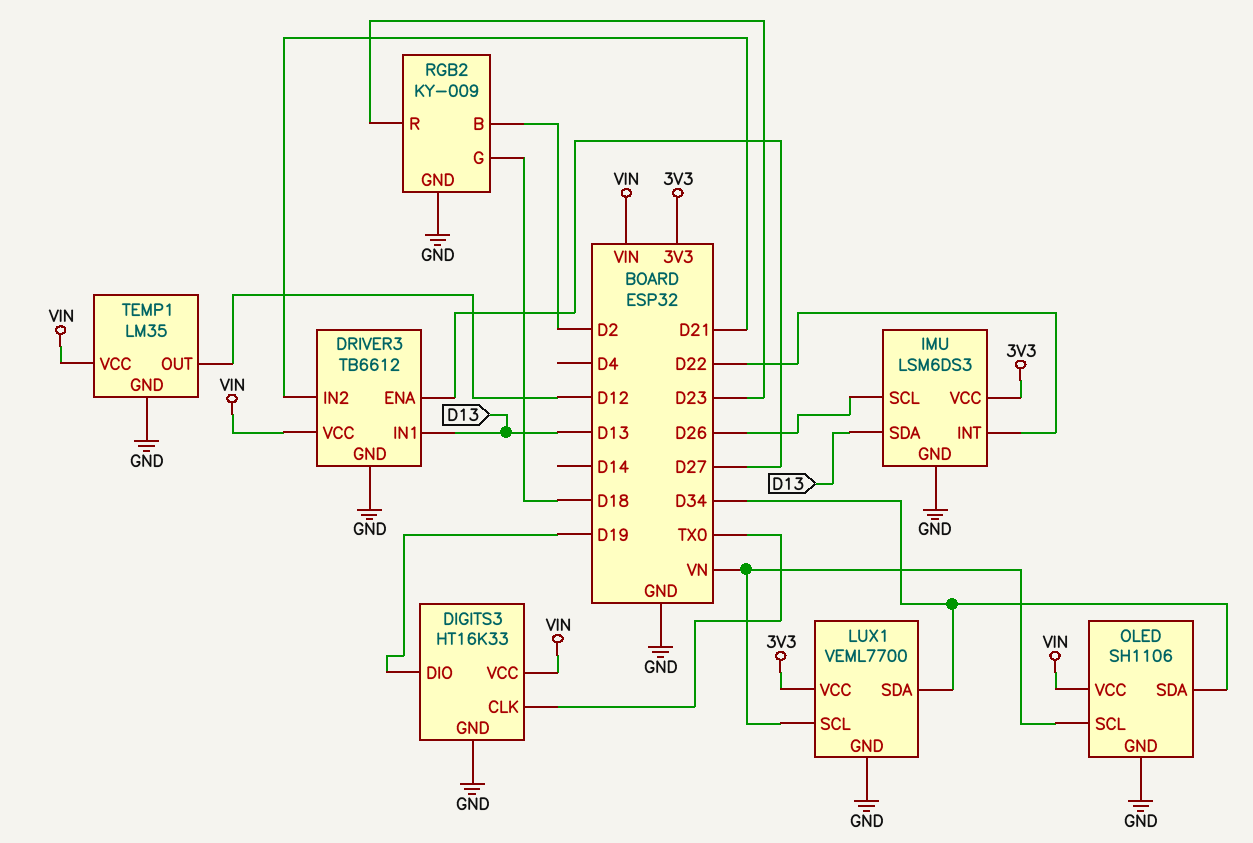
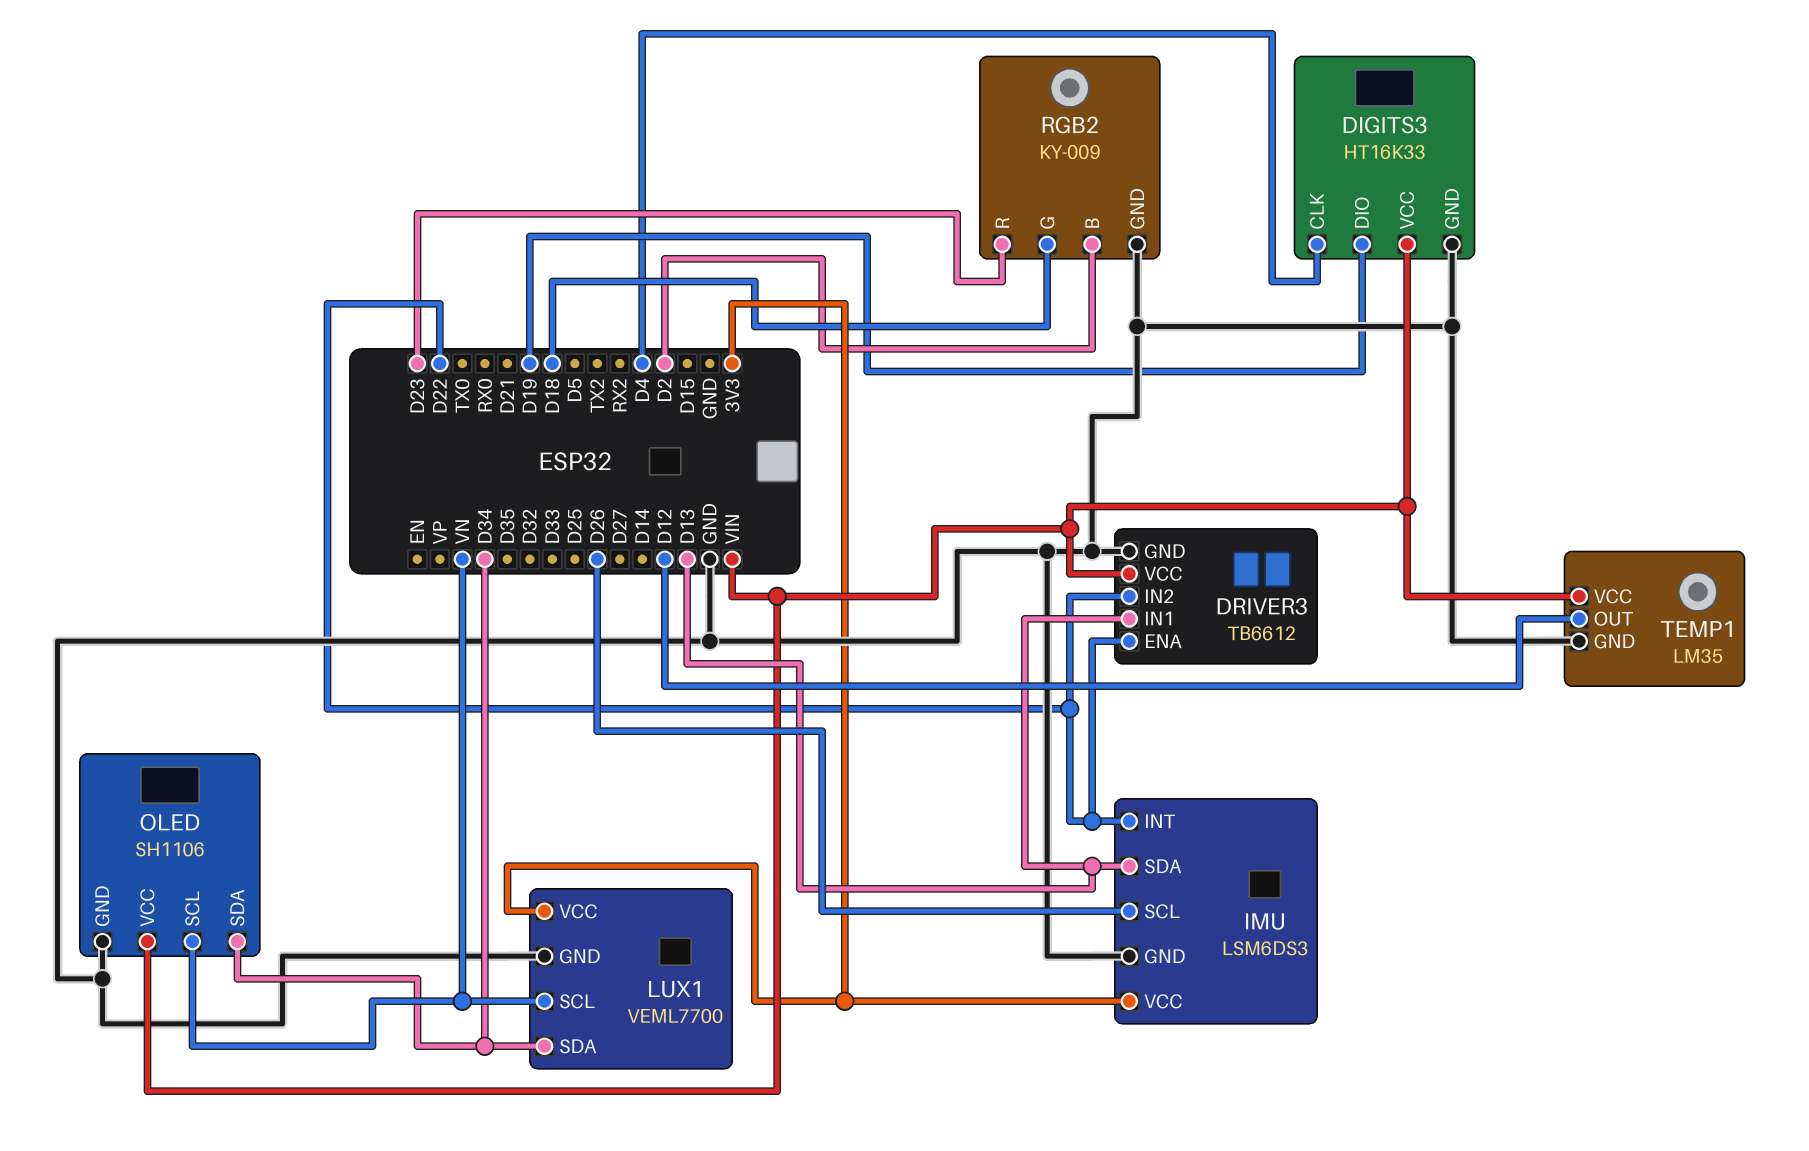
DIGITS3 pin CLK: TX0 -> D4
DRIVER3 pin ENA: D27 -> D22
DRIVER3 pin IN2: D21 -> D22

